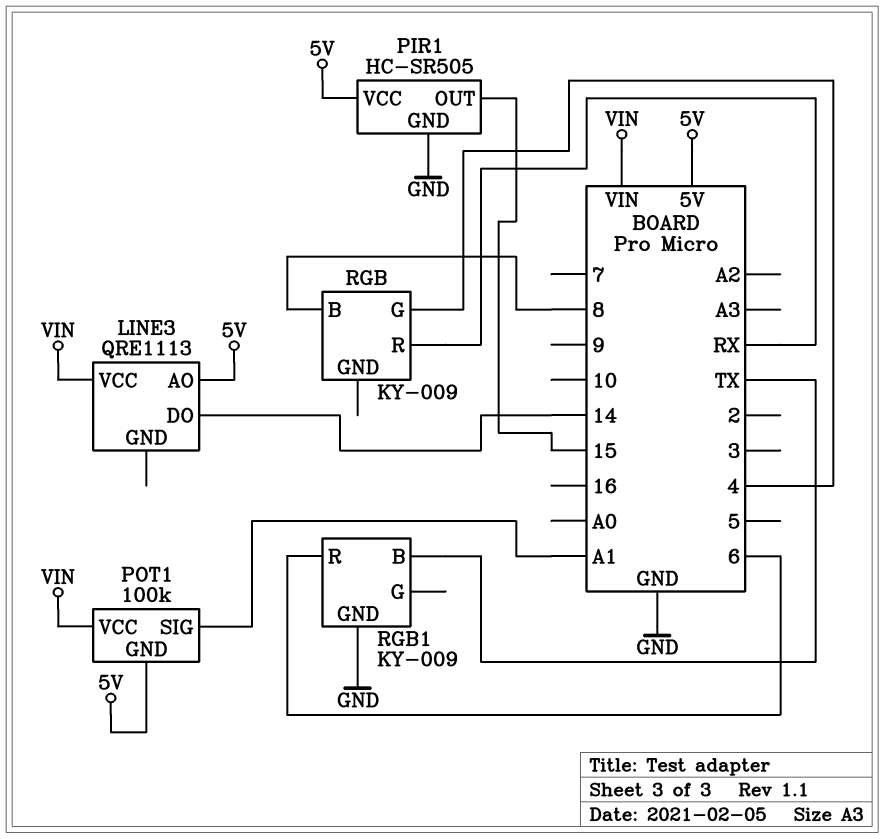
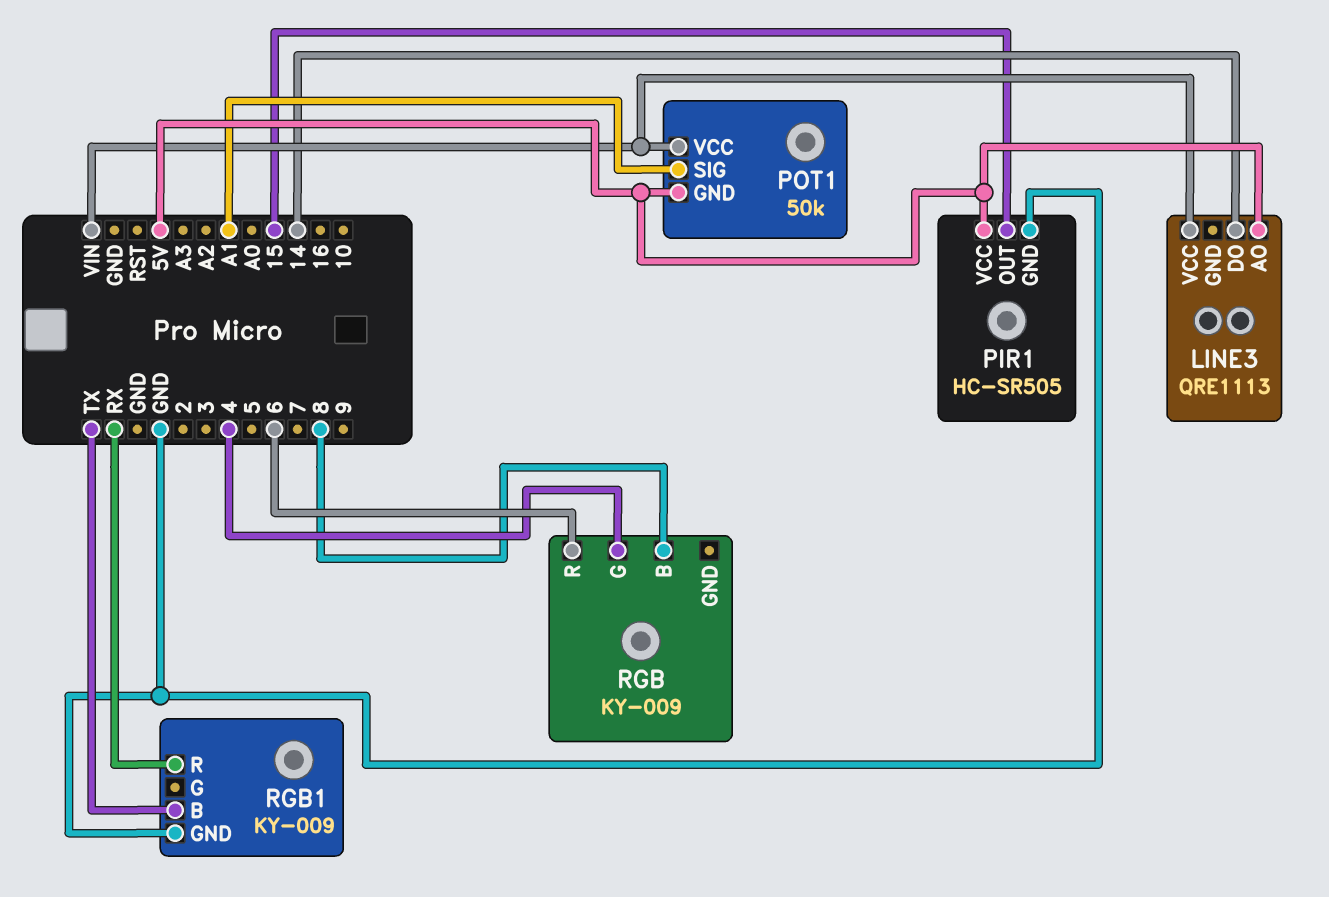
POT1: 100k -> 50k
RGB pin R: RX -> 6
RGB1 pin R: 6 -> RX

